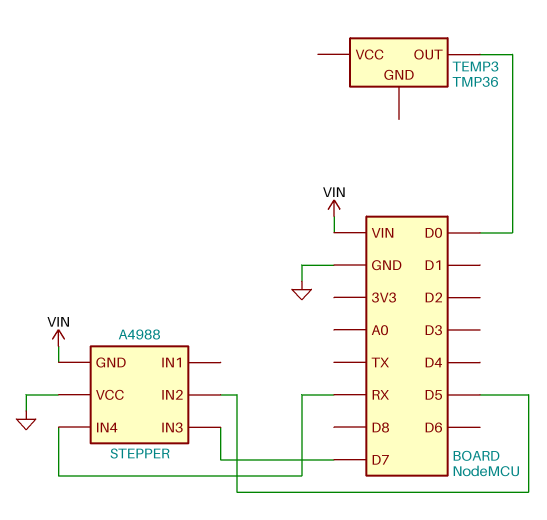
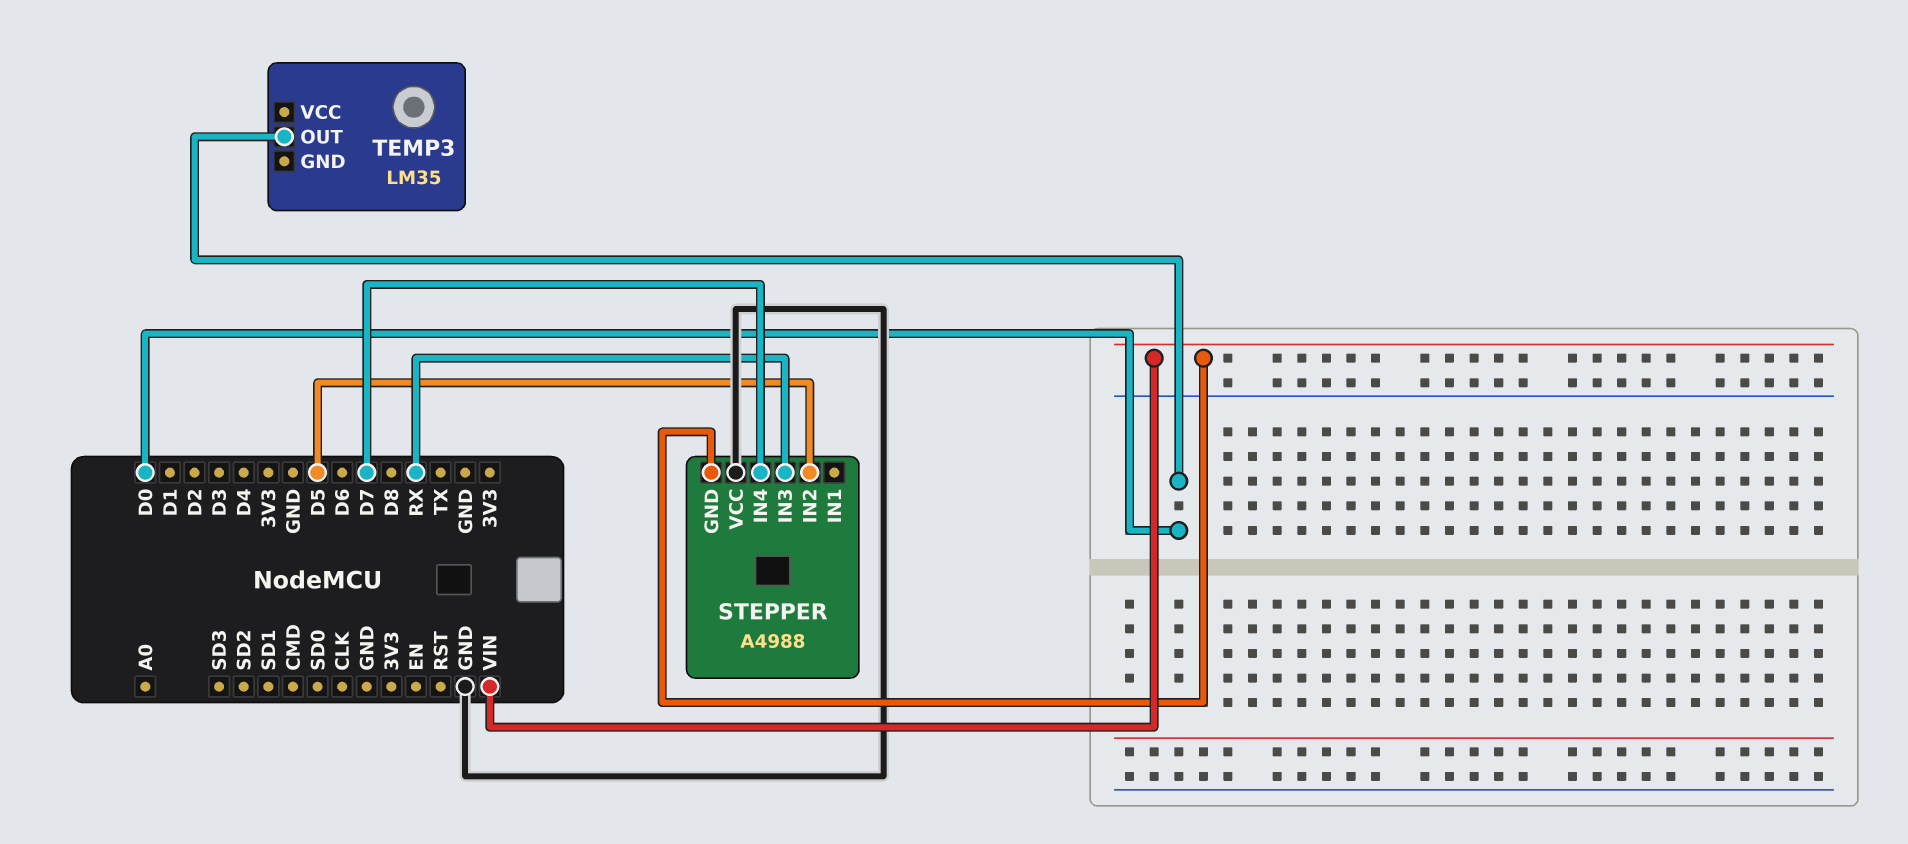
STEPPER pin IN3: D7 -> RX
STEPPER pin IN4: RX -> D7
TEMP3: TMP36 -> LM35

